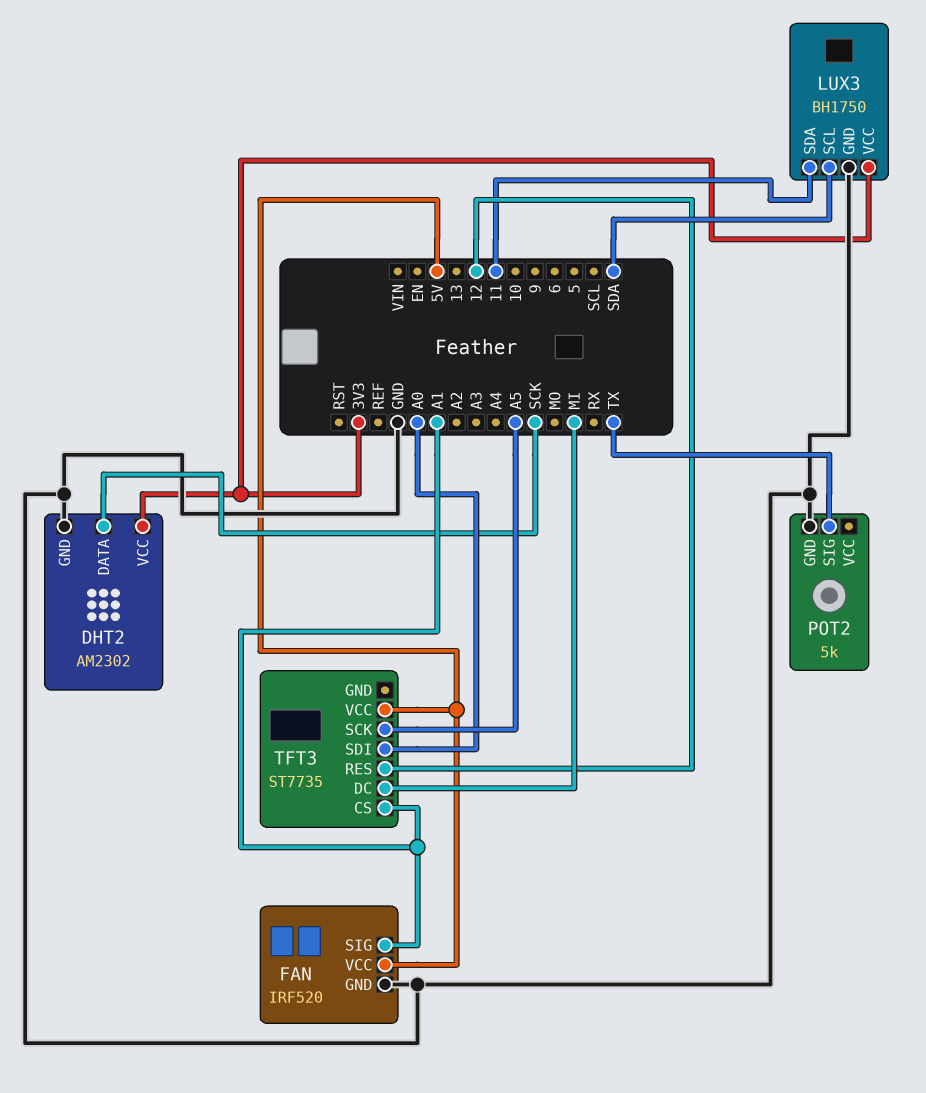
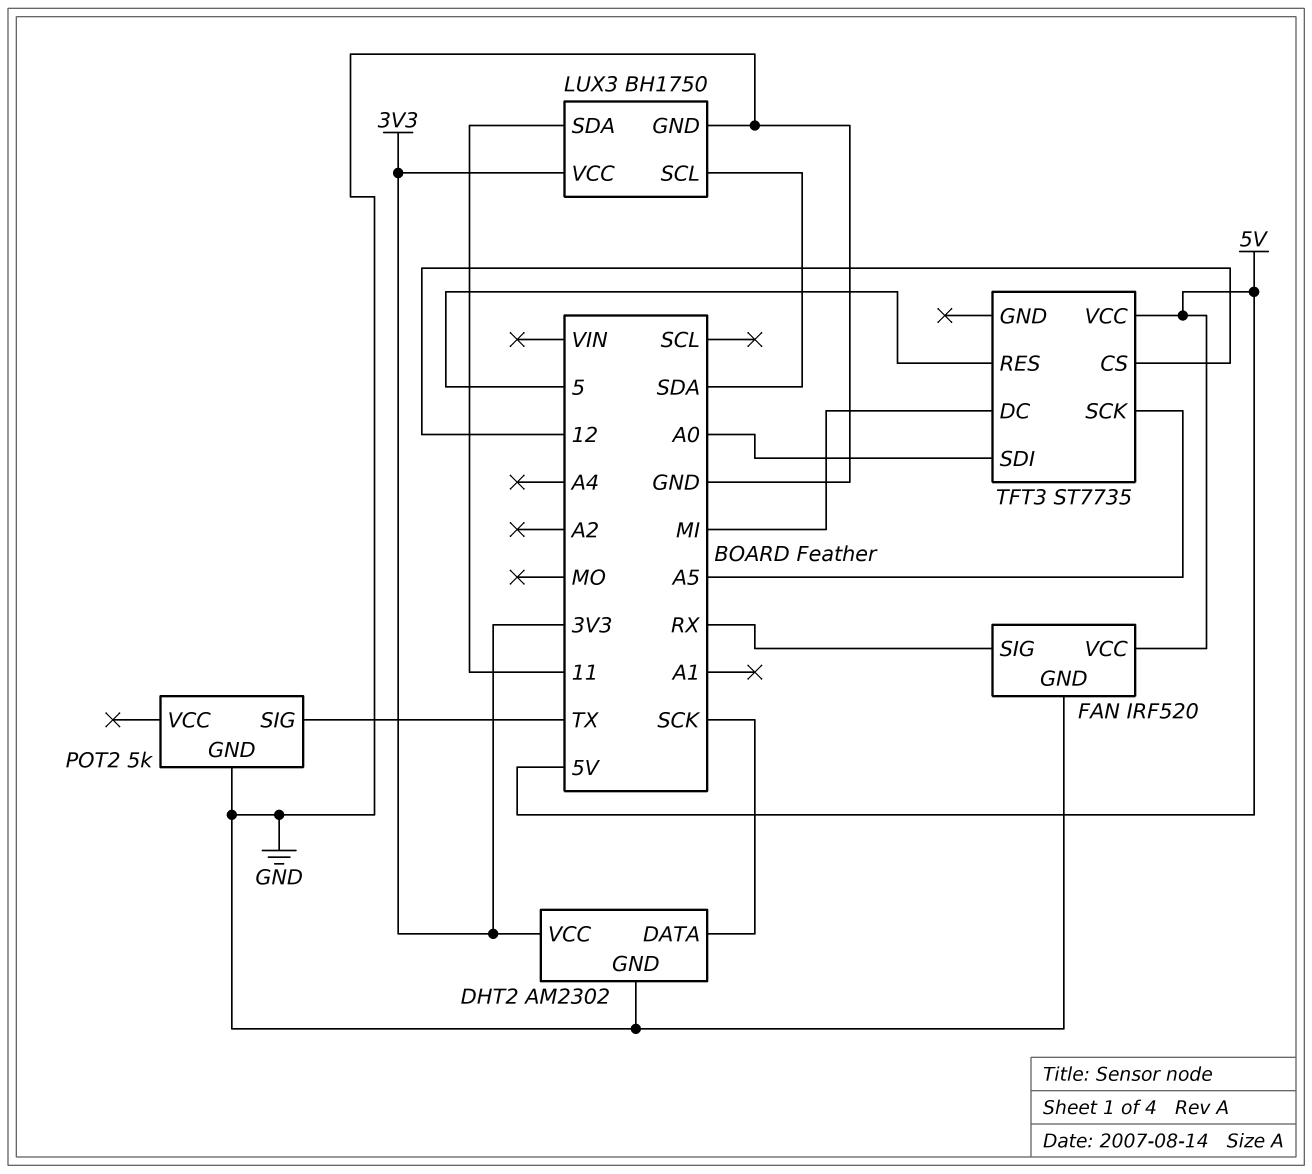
FAN pin SIG: A1 -> RX
TFT3 pin CS: A1 -> 12
TFT3 pin RES: 12 -> 5

